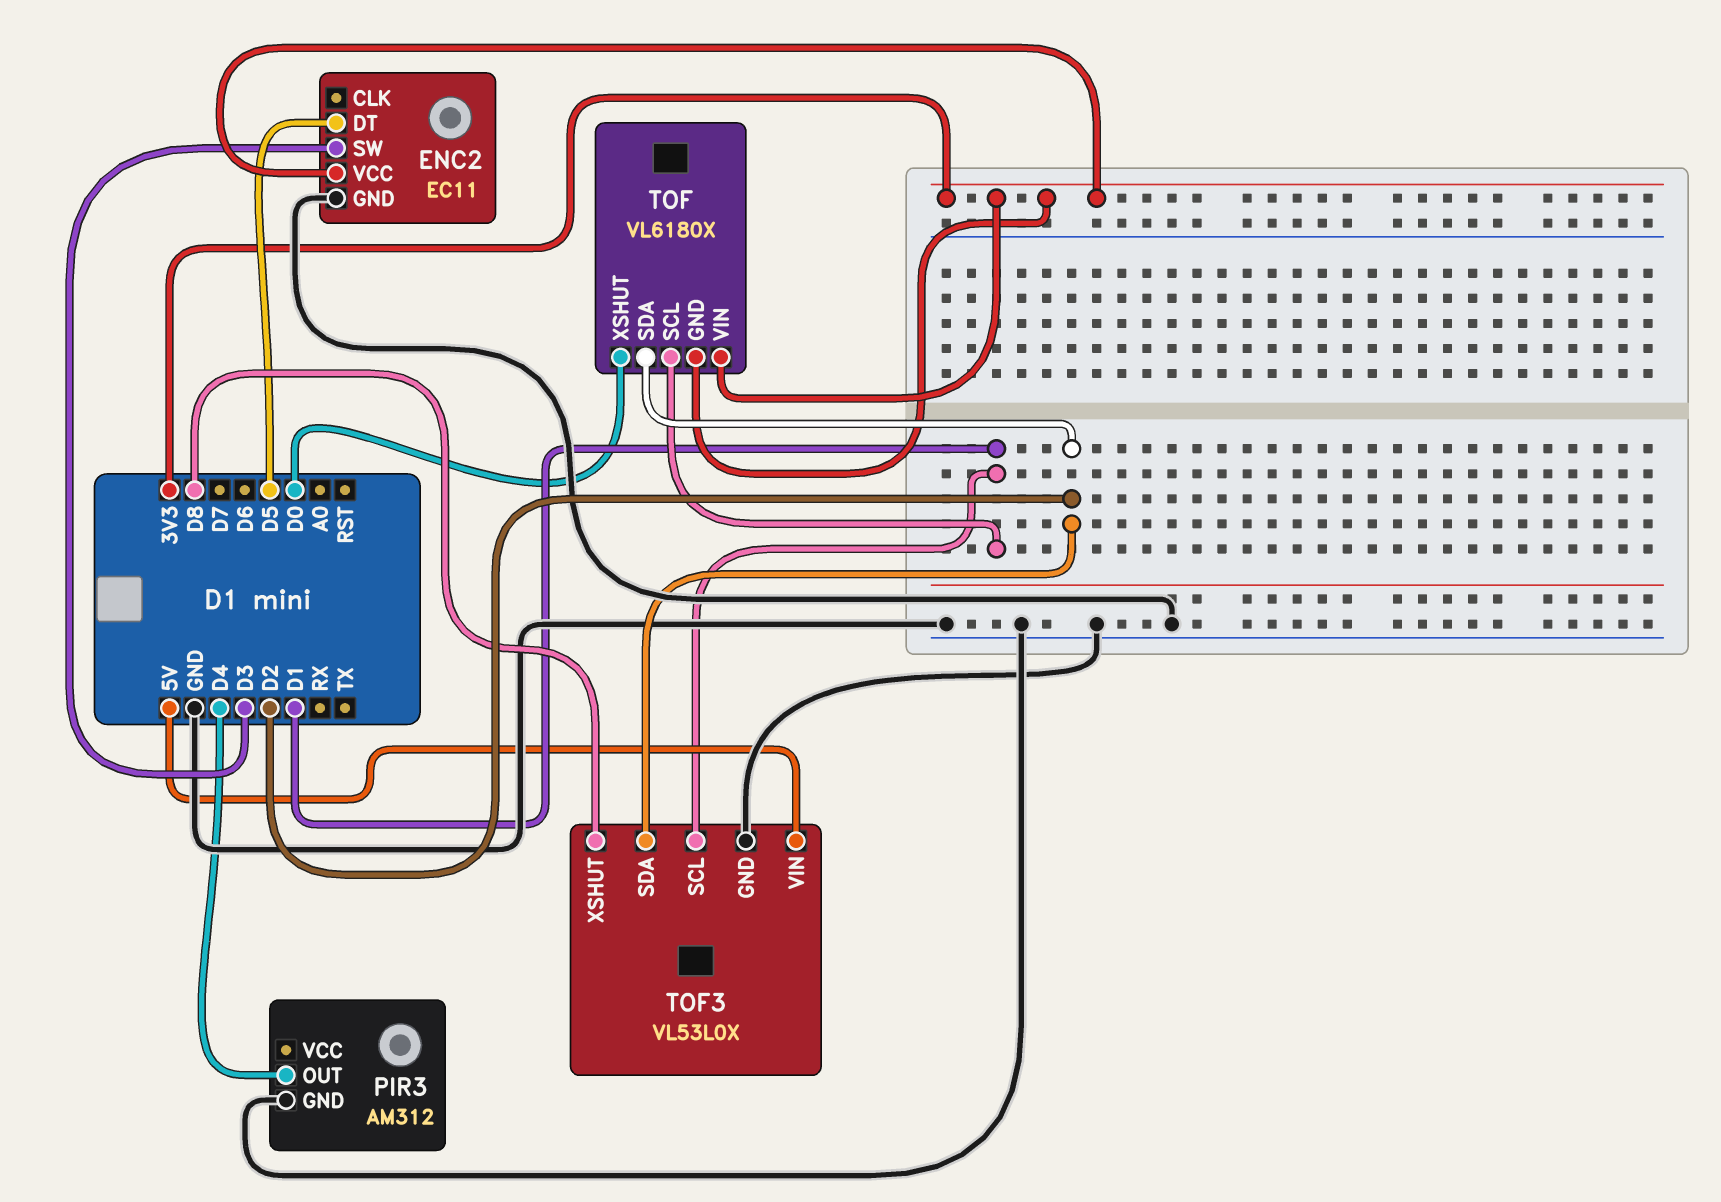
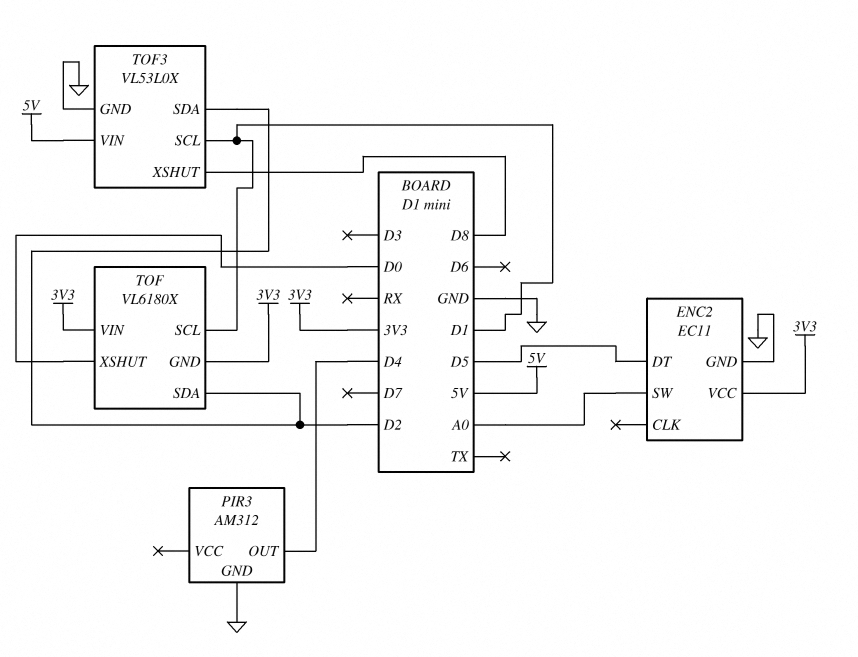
ENC2 pin SW: D3 -> A0

